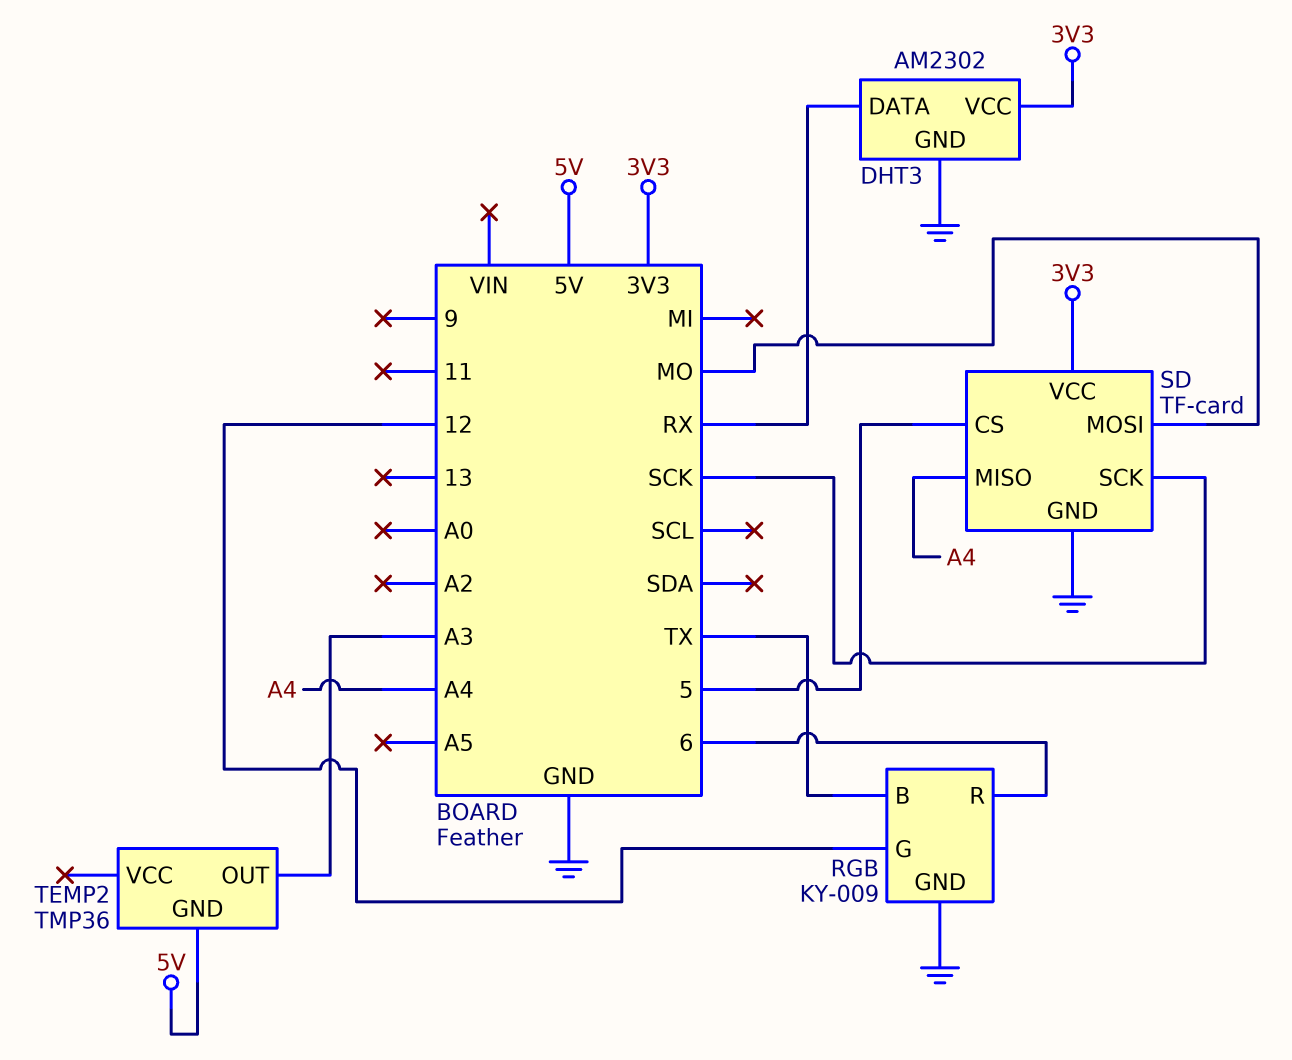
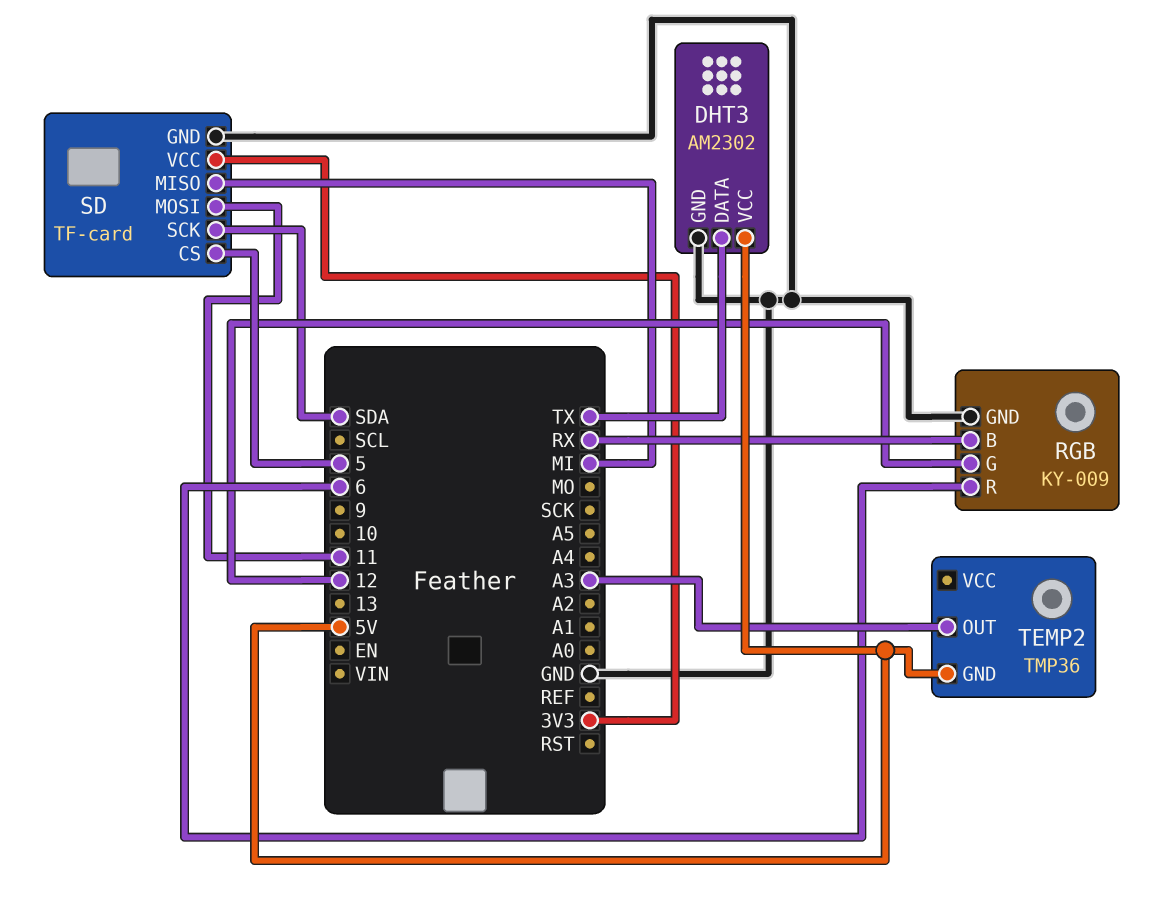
DHT3 pin DATA: RX -> TX
DHT3 pin VCC: 3V3 -> 5V
RGB pin B: TX -> RX
SD pin MISO: A4 -> MI
SD pin MOSI: MO -> 11
SD pin SCK: SCK -> SDA

